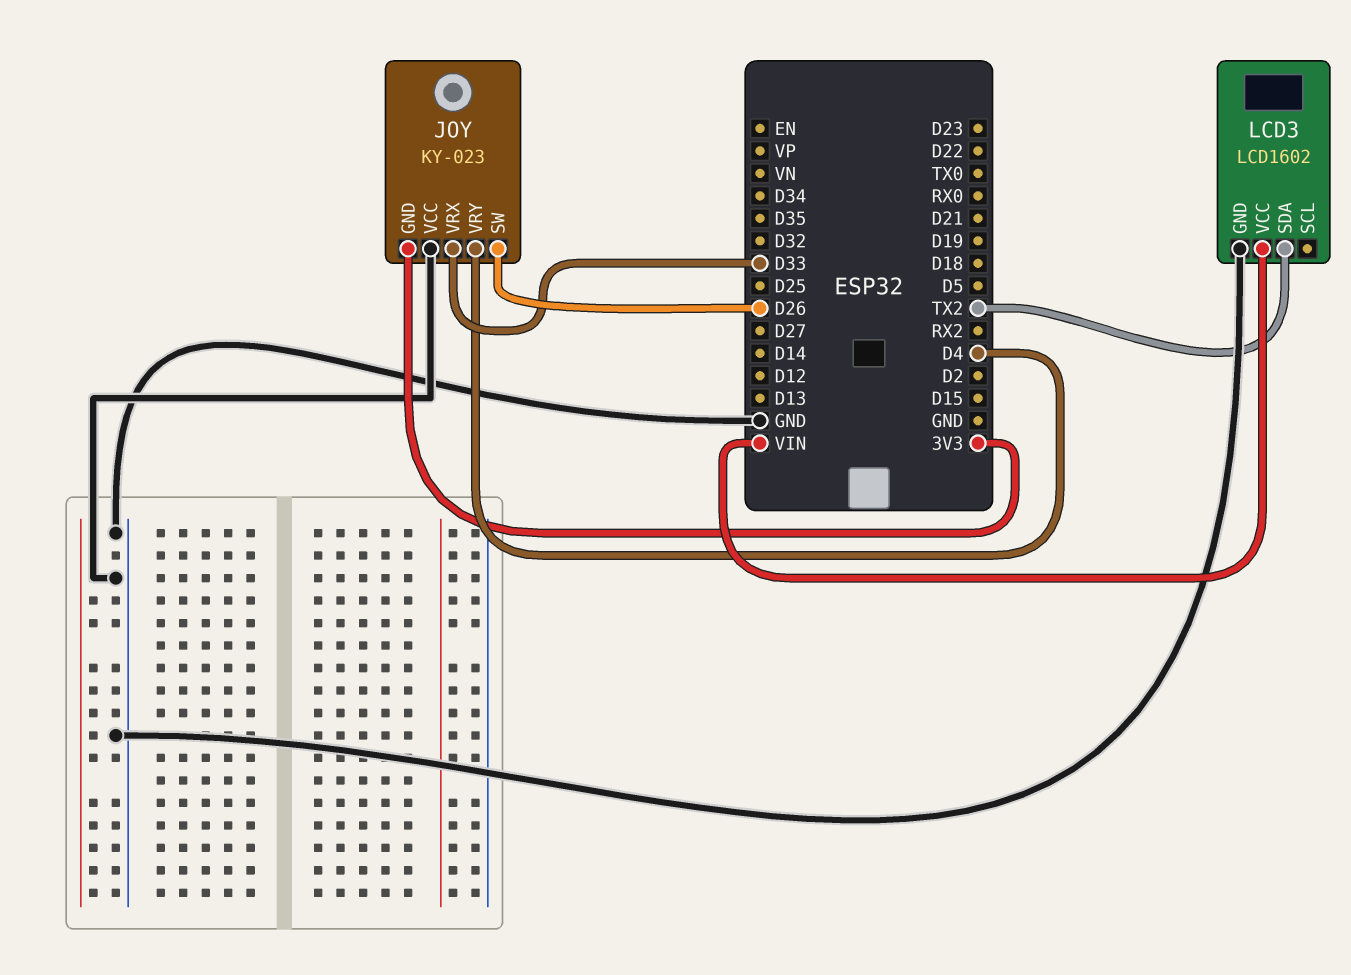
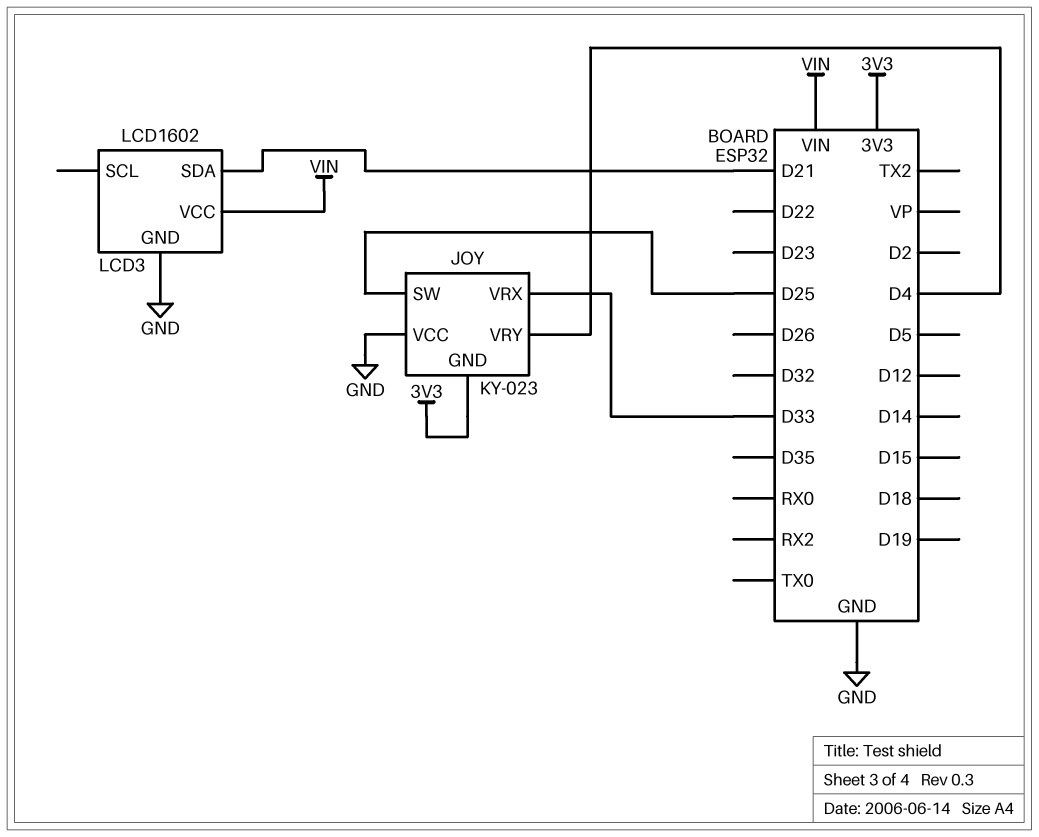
JOY pin SW: D26 -> D25
LCD3 pin SDA: TX2 -> D21

